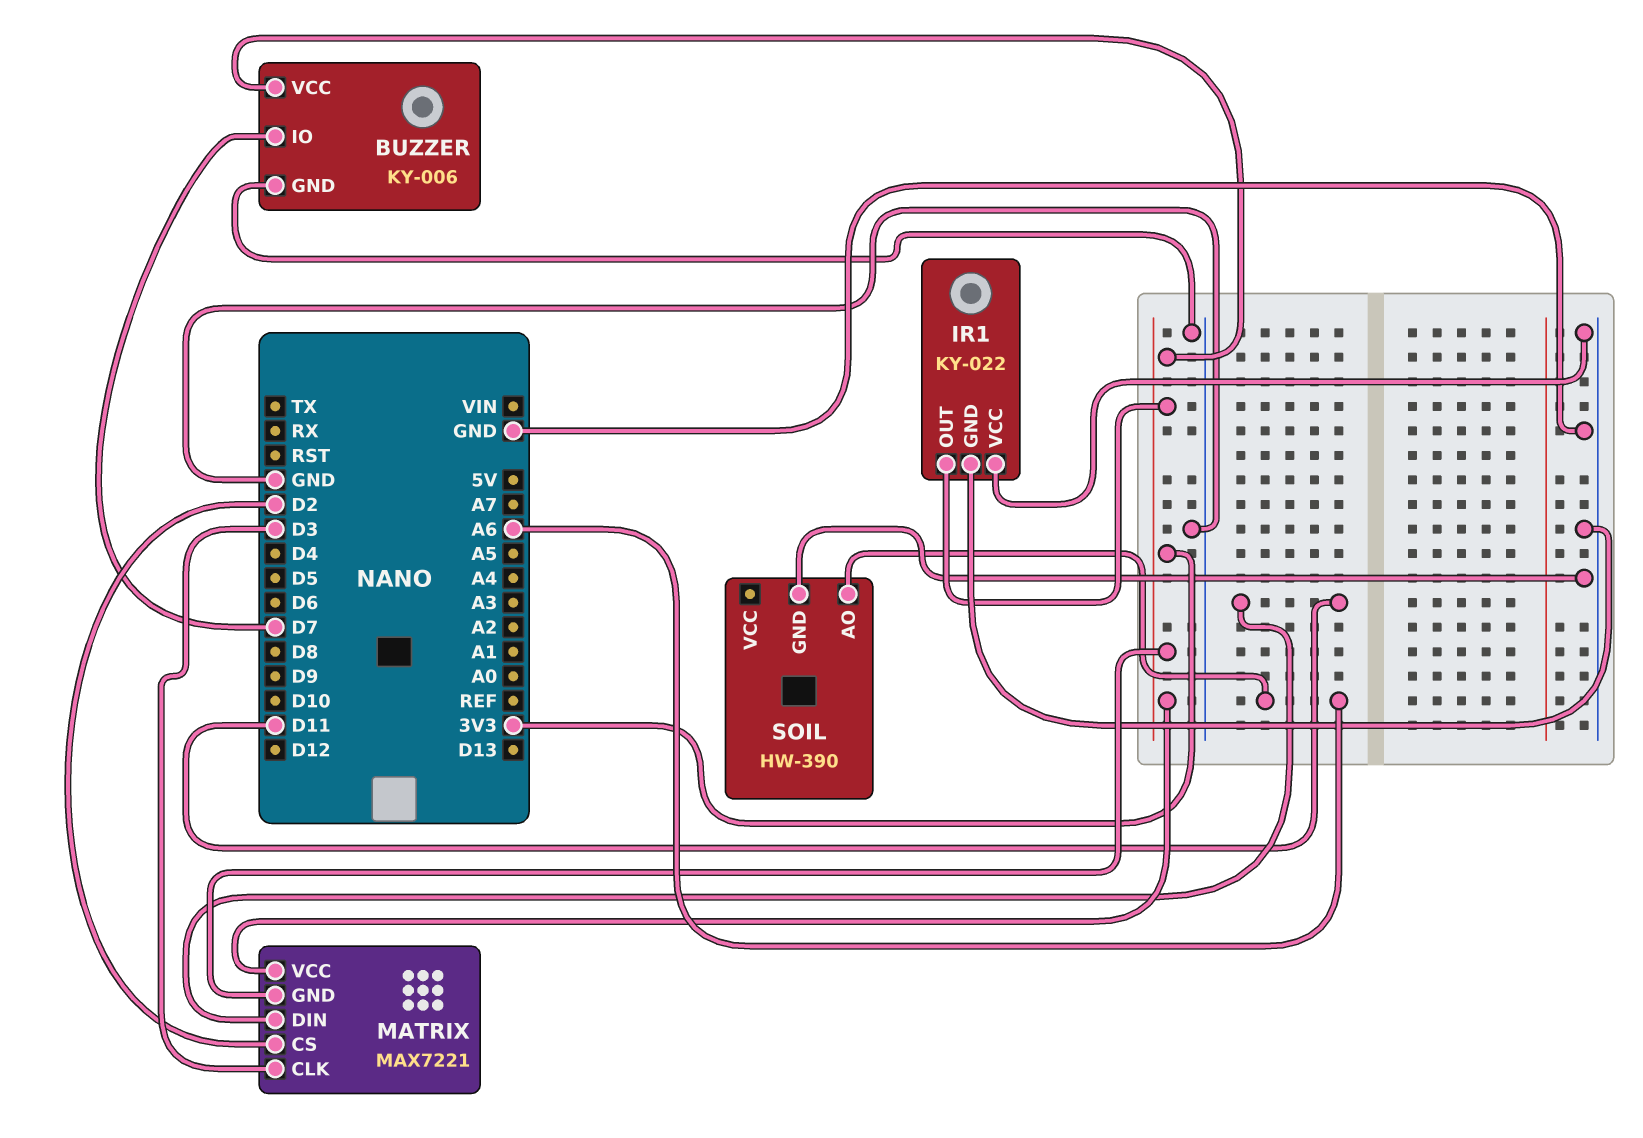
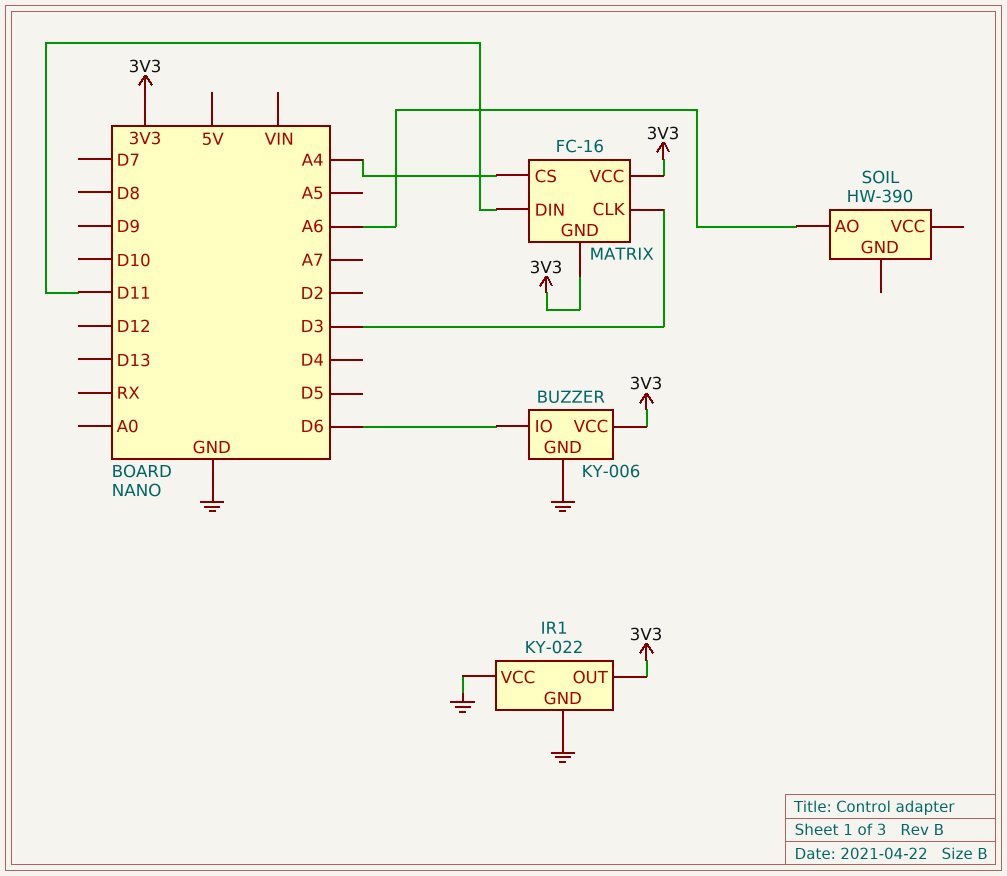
BUZZER pin IO: D7 -> D6
MATRIX: MAX7221 -> FC-16
MATRIX pin CS: D2 -> A4
SOIL pin GND: GND -> none

